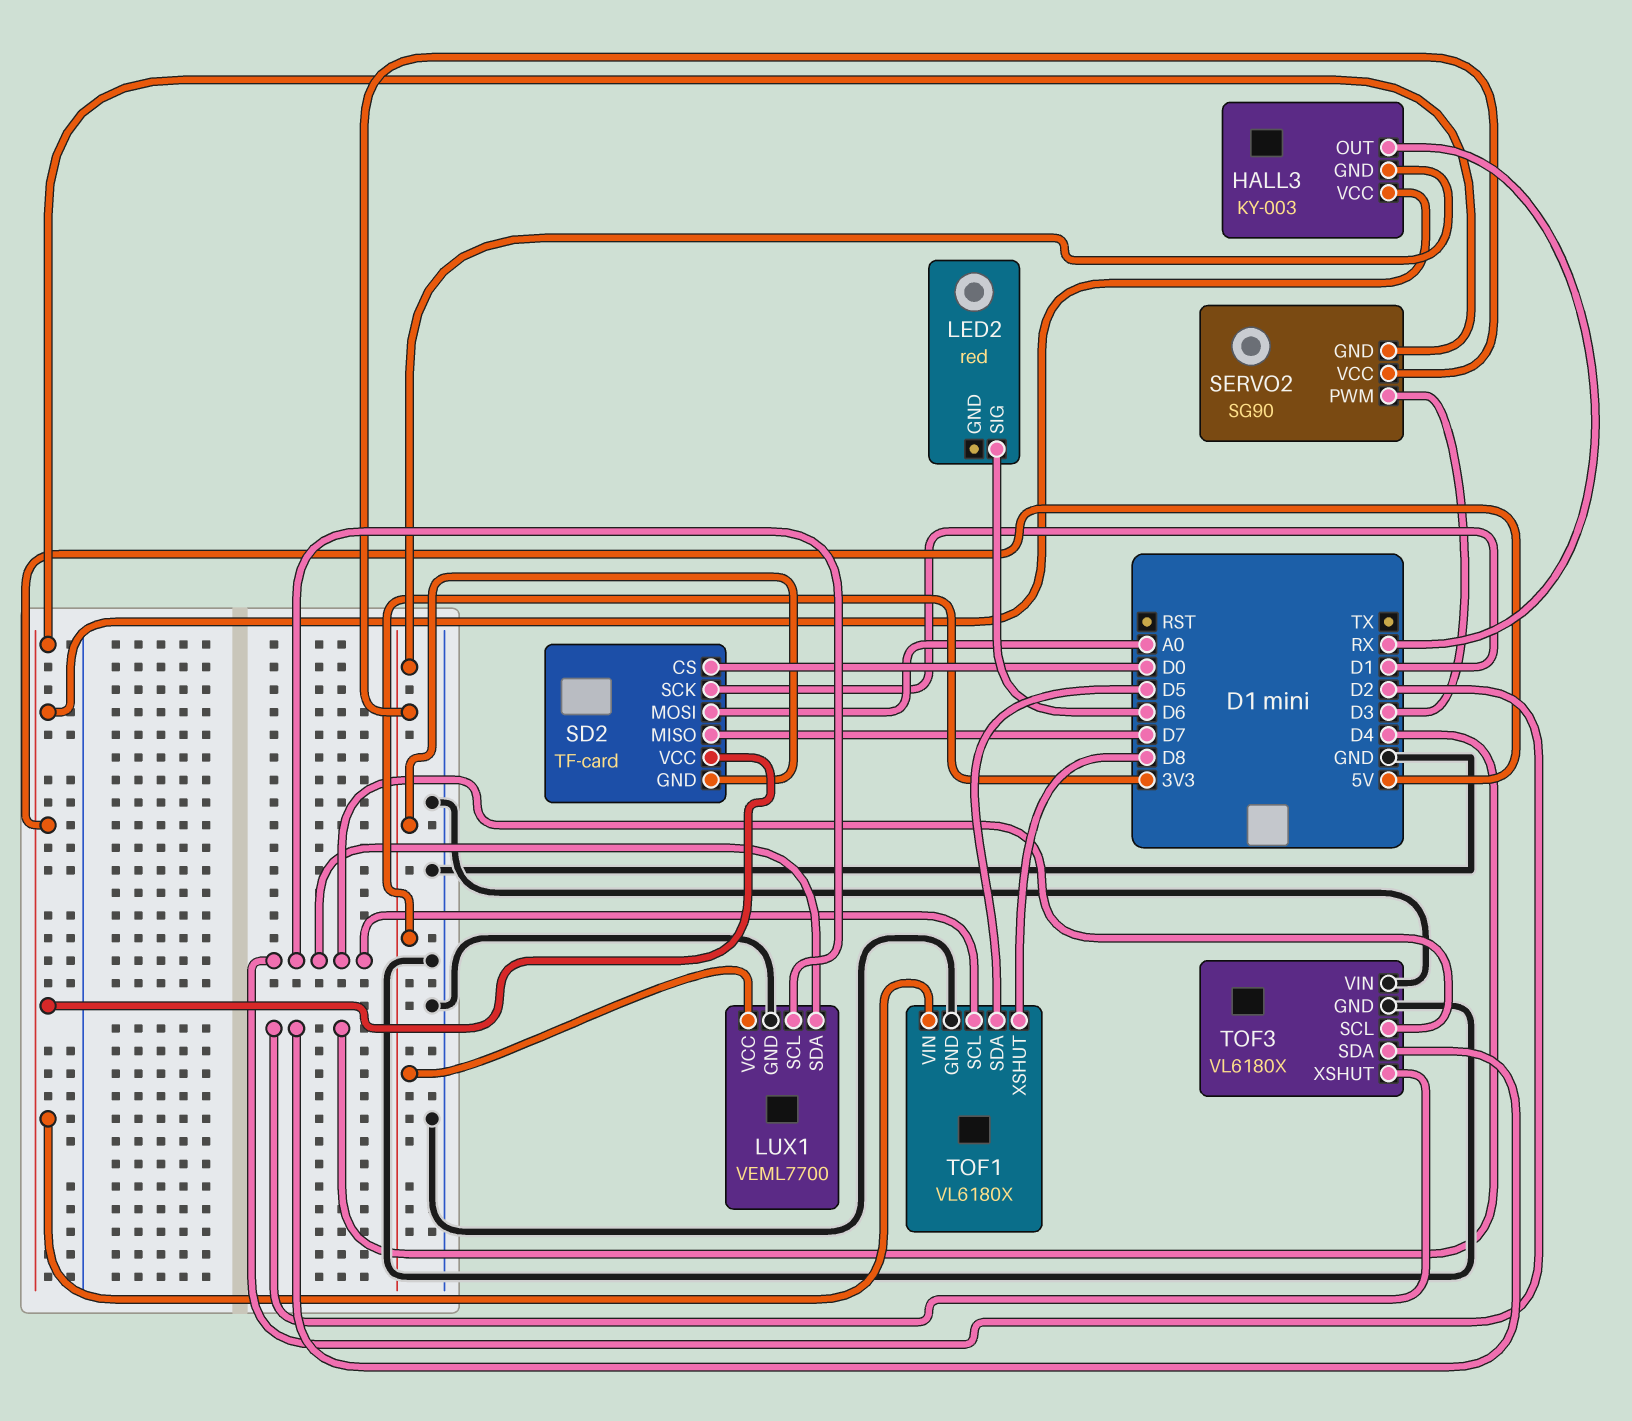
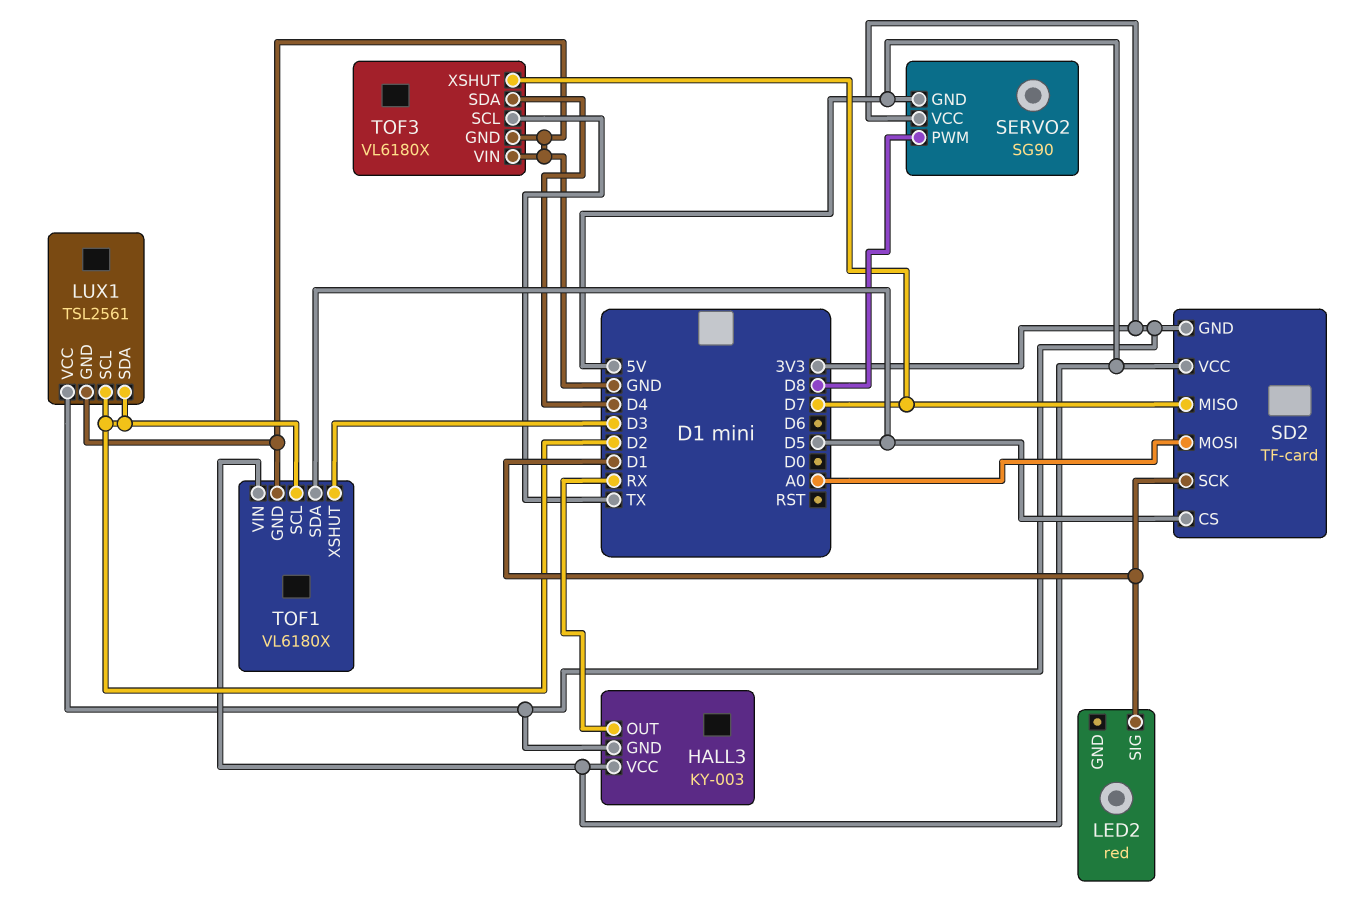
LED2 pin SIG: D6 -> D1
LUX1: VEML7700 -> TSL2561
SD2 pin CS: D0 -> D5
SERVO2 pin PWM: D3 -> D8
TOF1 pin XSHUT: D8 -> D3
TOF3 pin SCL: D2 -> TX
TOF3 pin XSHUT: D4 -> D7

